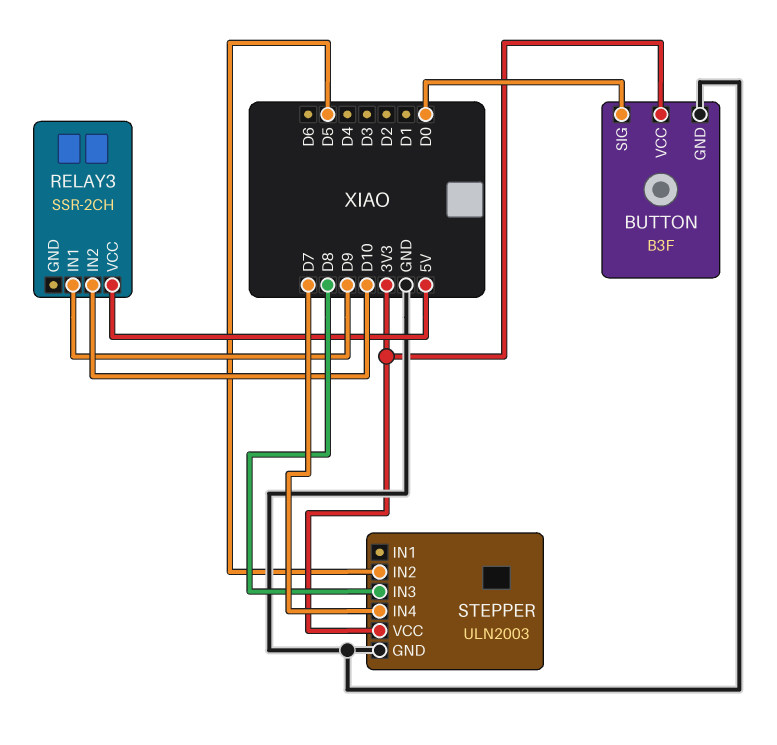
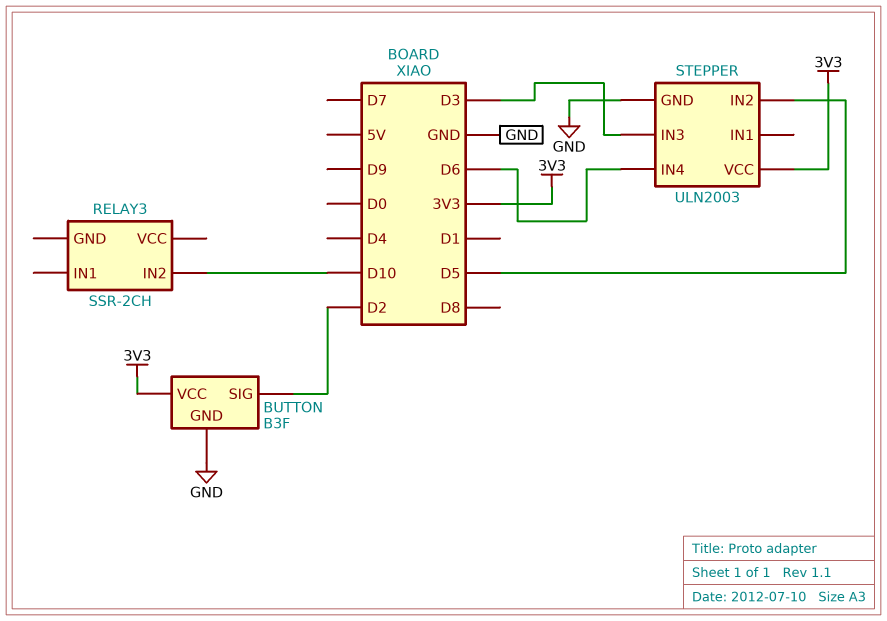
BUTTON pin SIG: D0 -> D2
RELAY3 pin IN1: D9 -> none
RELAY3 pin VCC: 5V -> none
STEPPER pin IN3: D8 -> D3
STEPPER pin IN4: D7 -> D6

